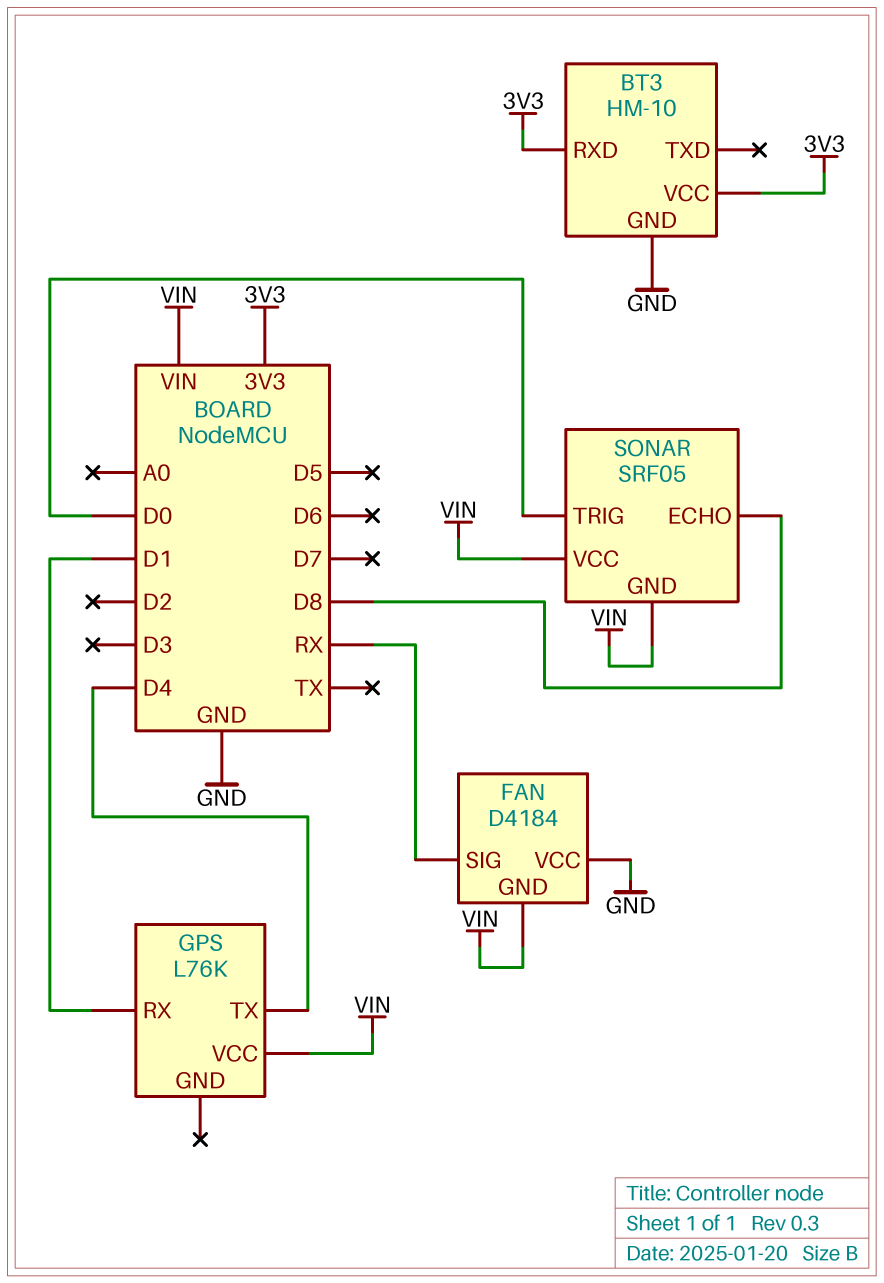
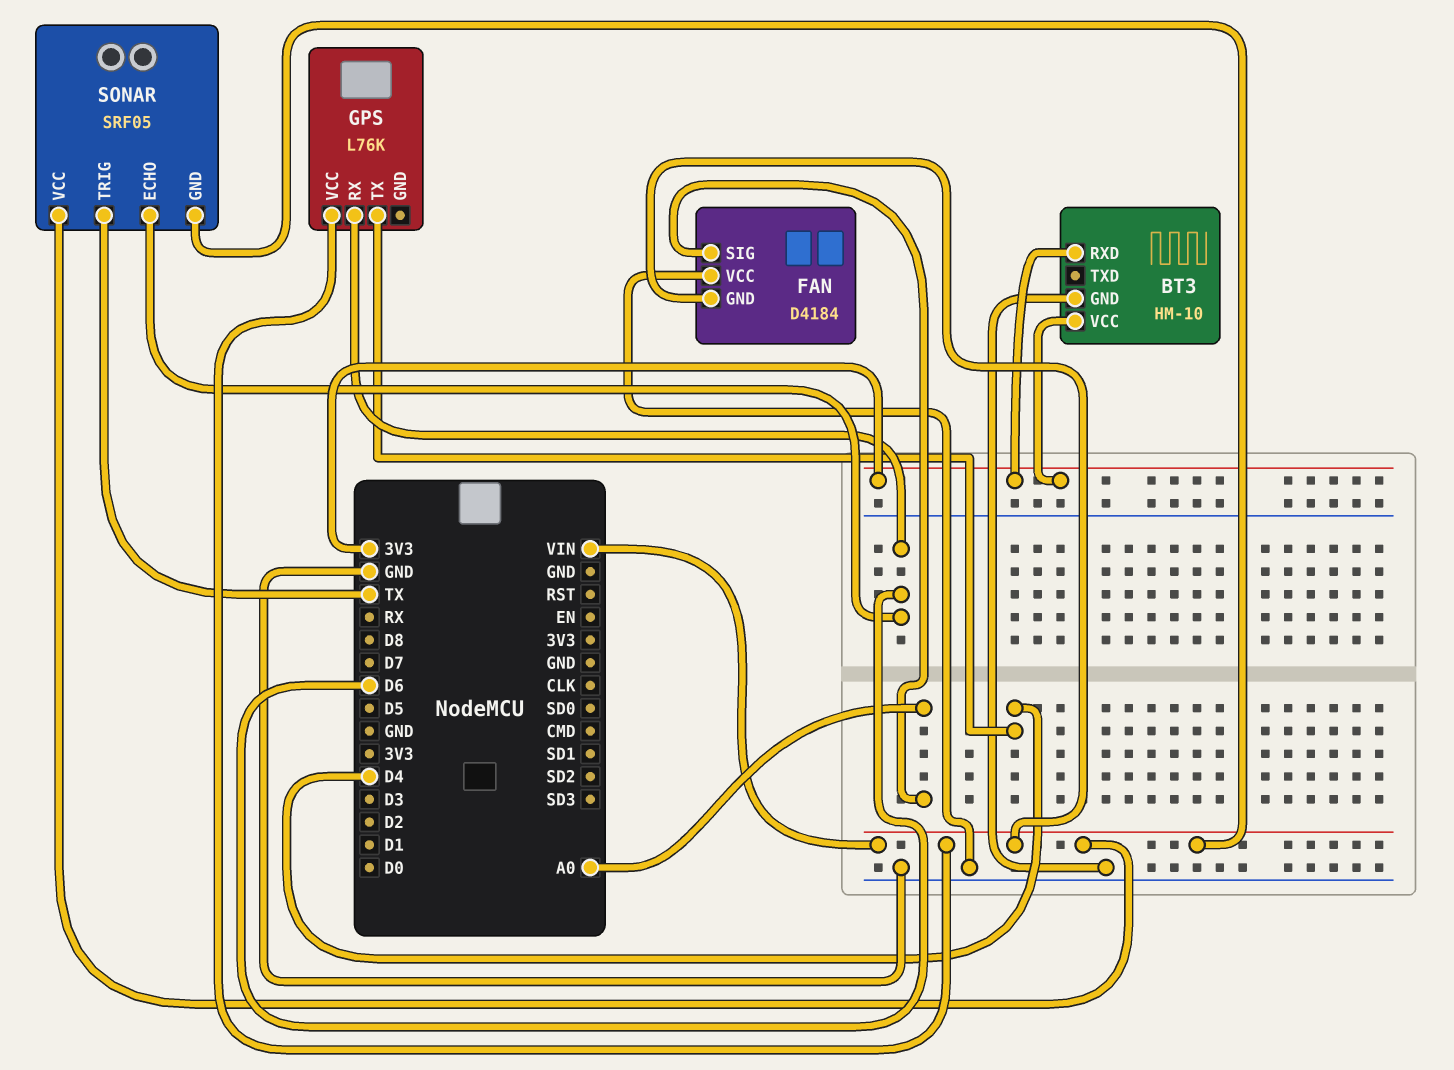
FAN pin SIG: RX -> A0
GPS pin RX: D1 -> D6
SONAR pin ECHO: D8 -> D6
SONAR pin TRIG: D0 -> TX

